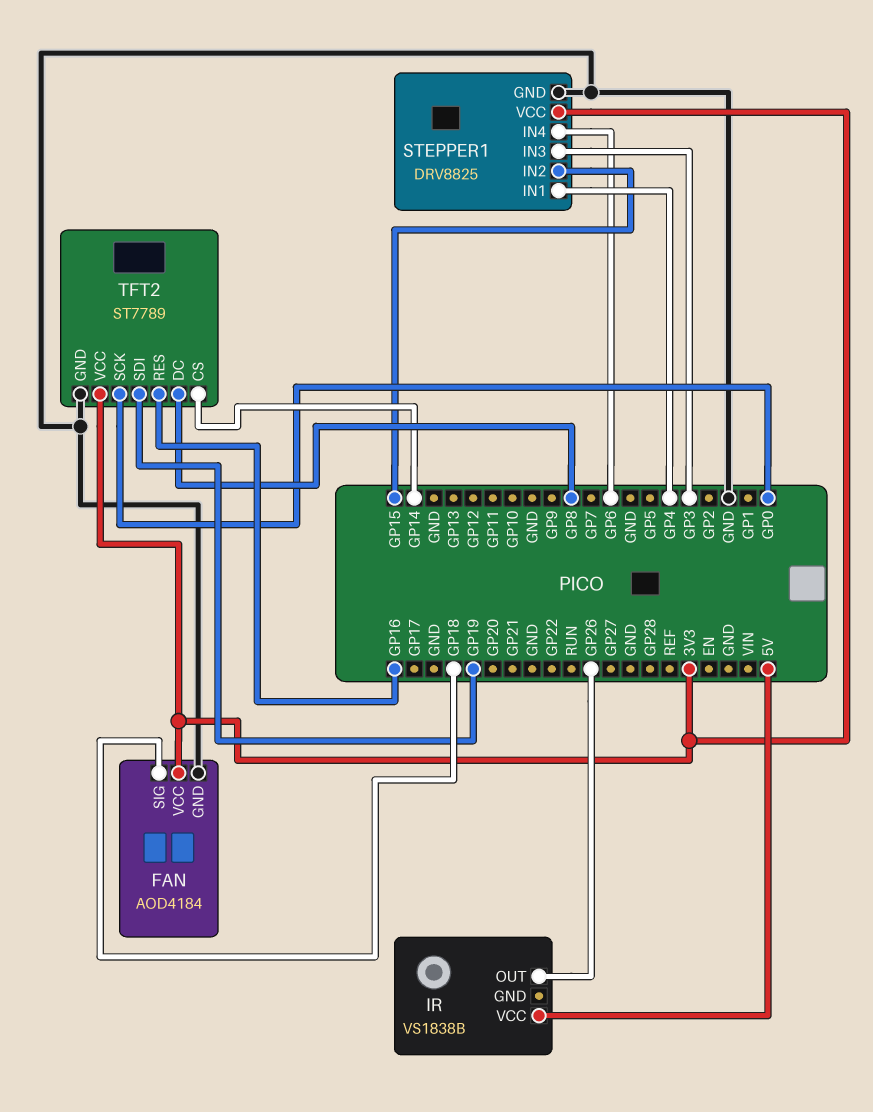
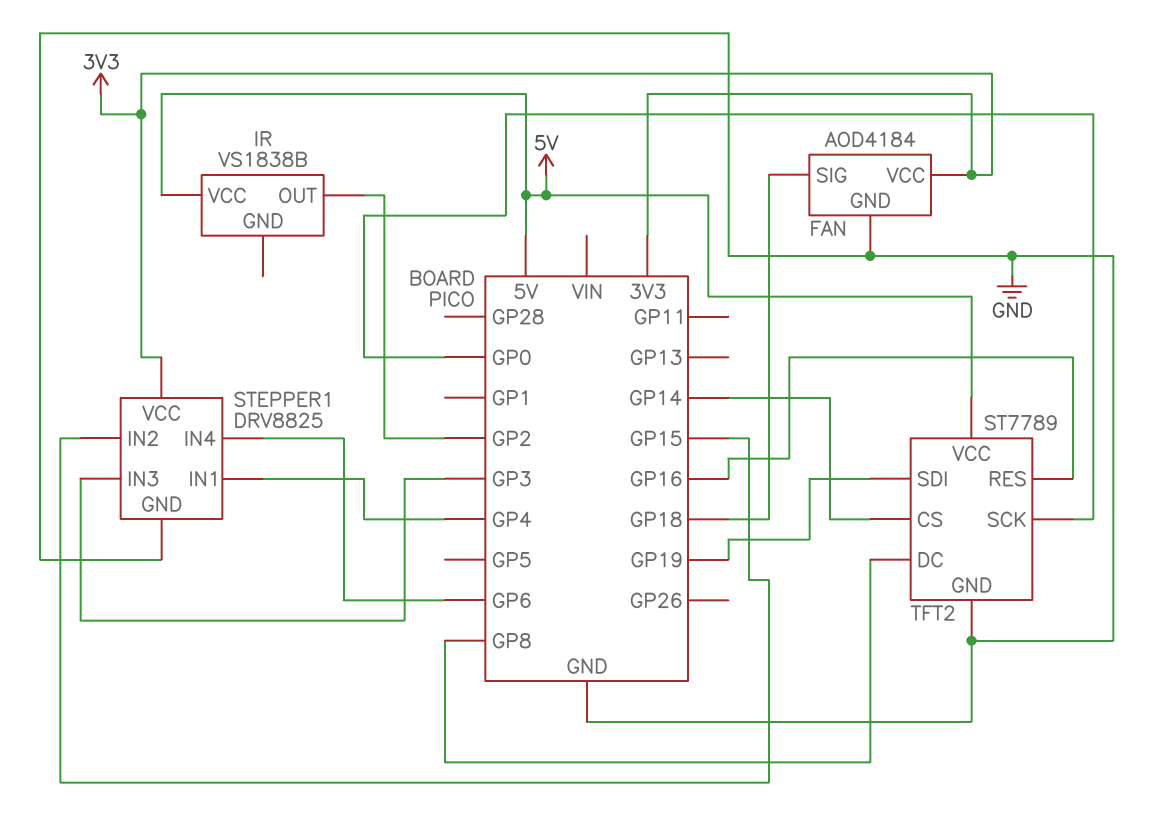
IR pin OUT: GP26 -> GP2
TFT2 pin VCC: 3V3 -> 5V

